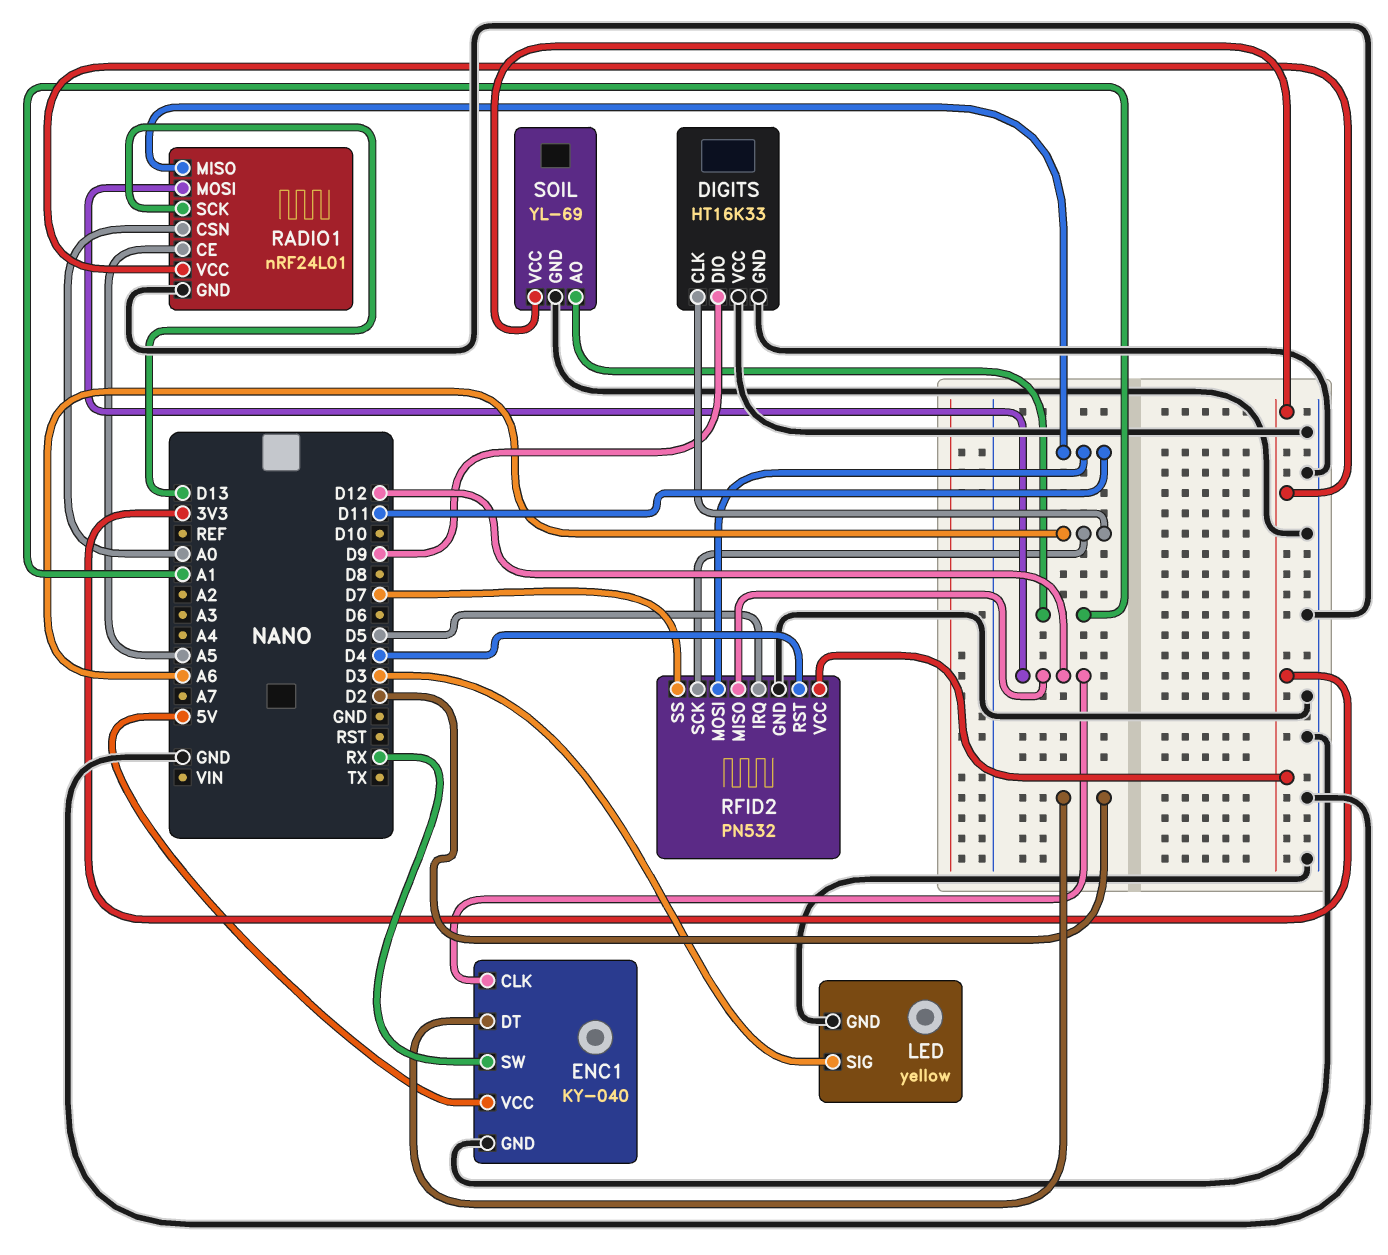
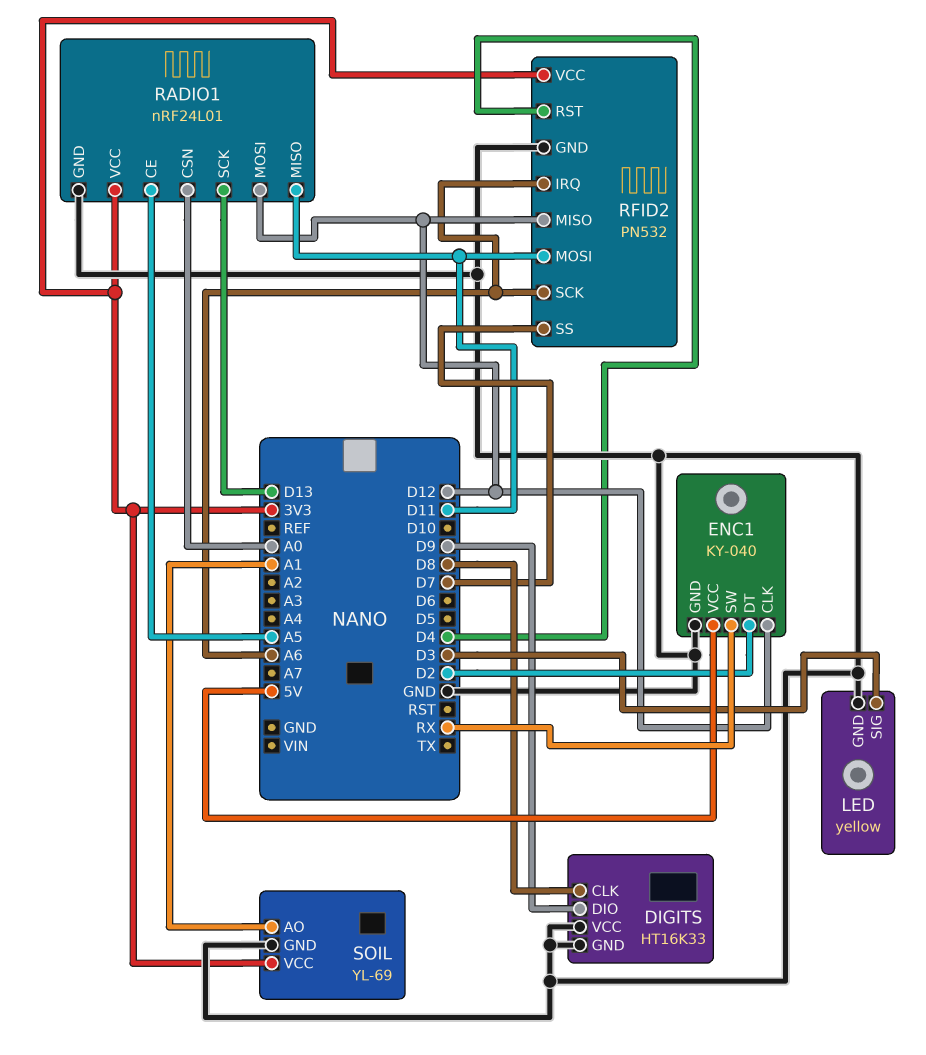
DIGITS pin CLK: A6 -> D8
RFID2 pin IRQ: D5 -> A6

